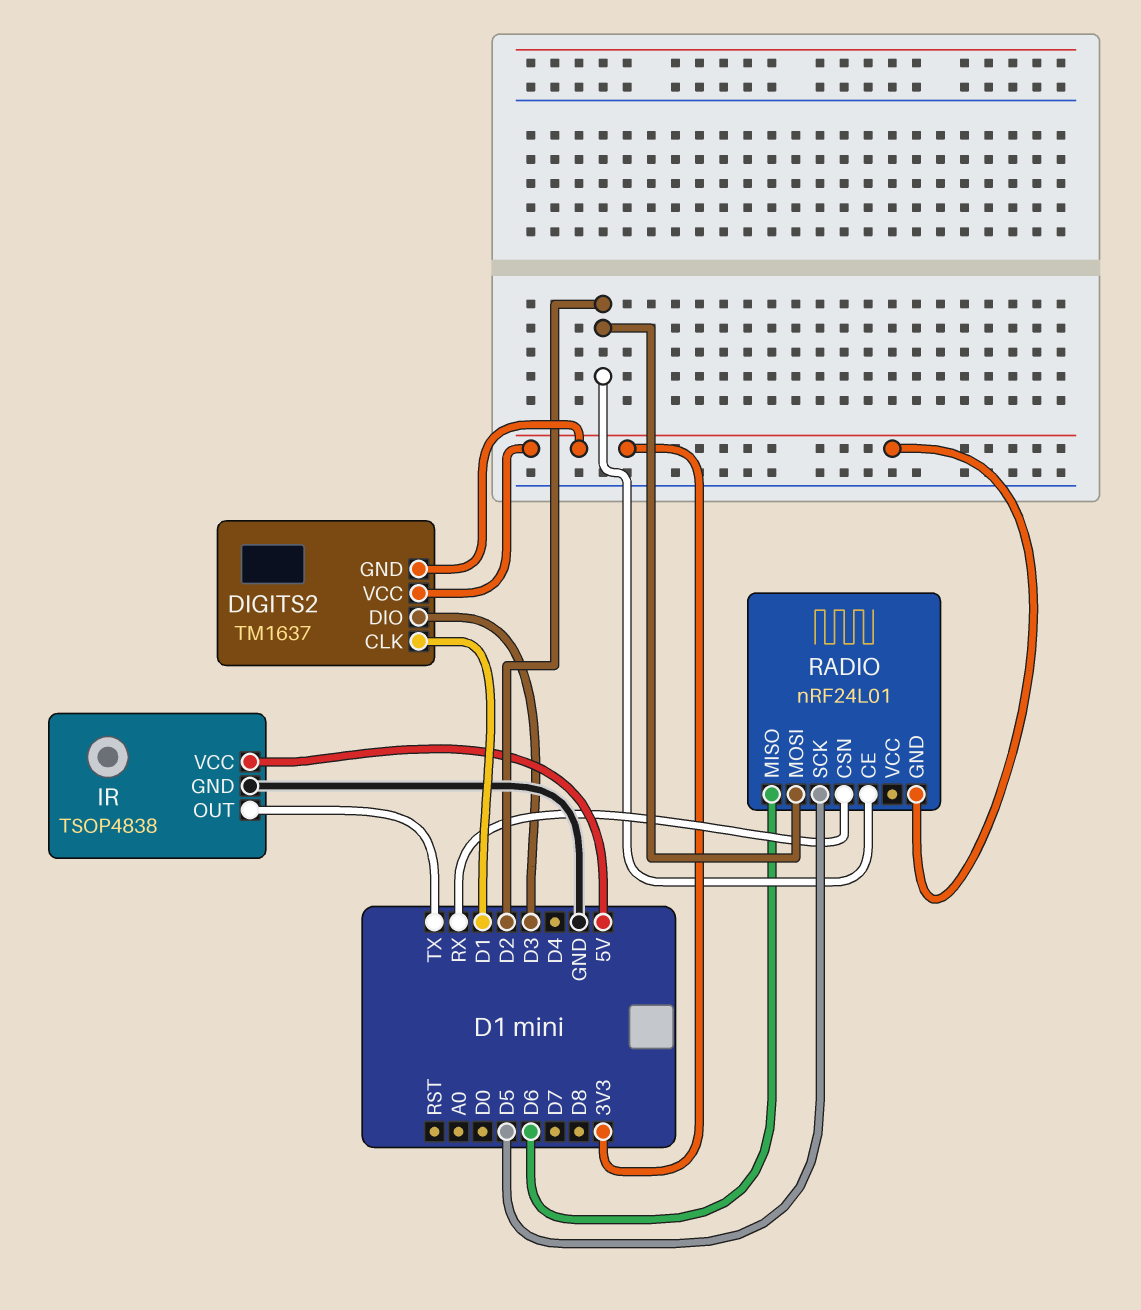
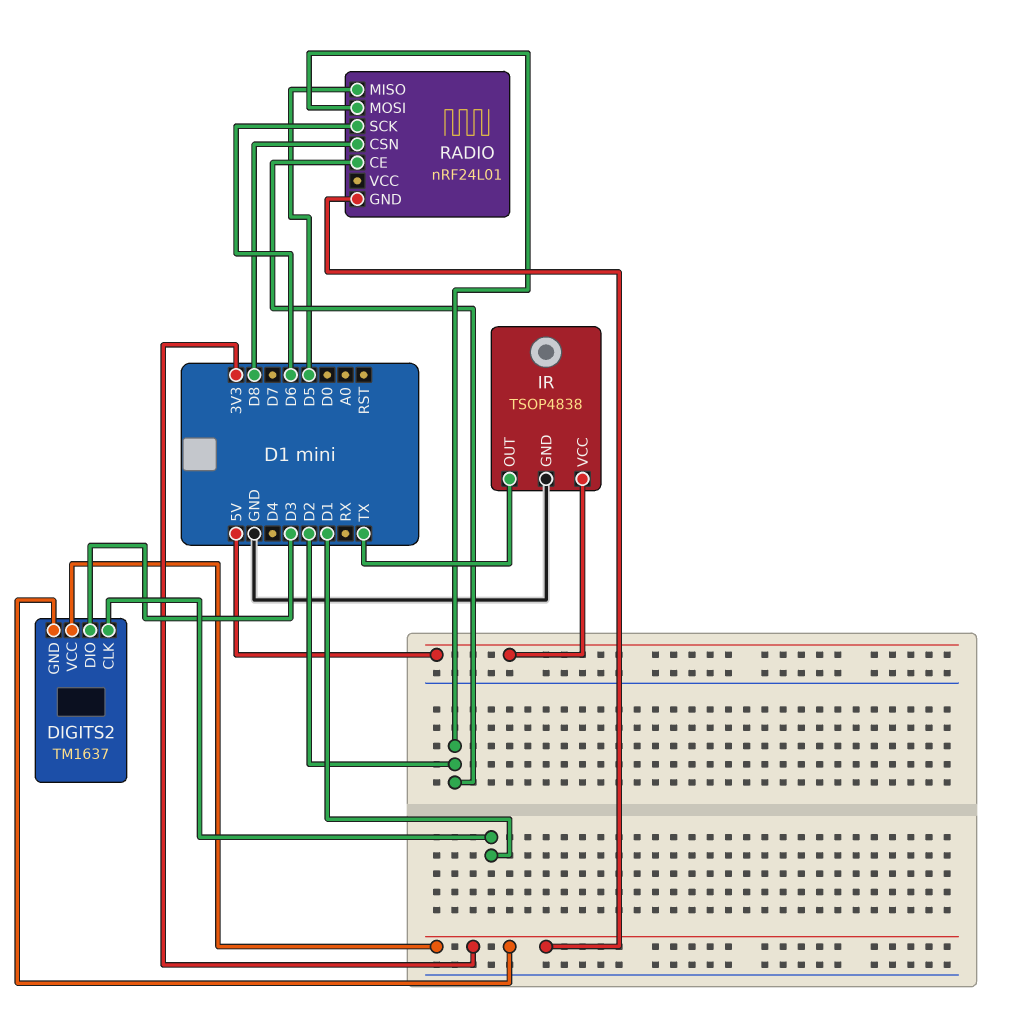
RADIO pin CSN: RX -> D8
RADIO pin MISO: D6 -> D5
RADIO pin SCK: D5 -> D6

